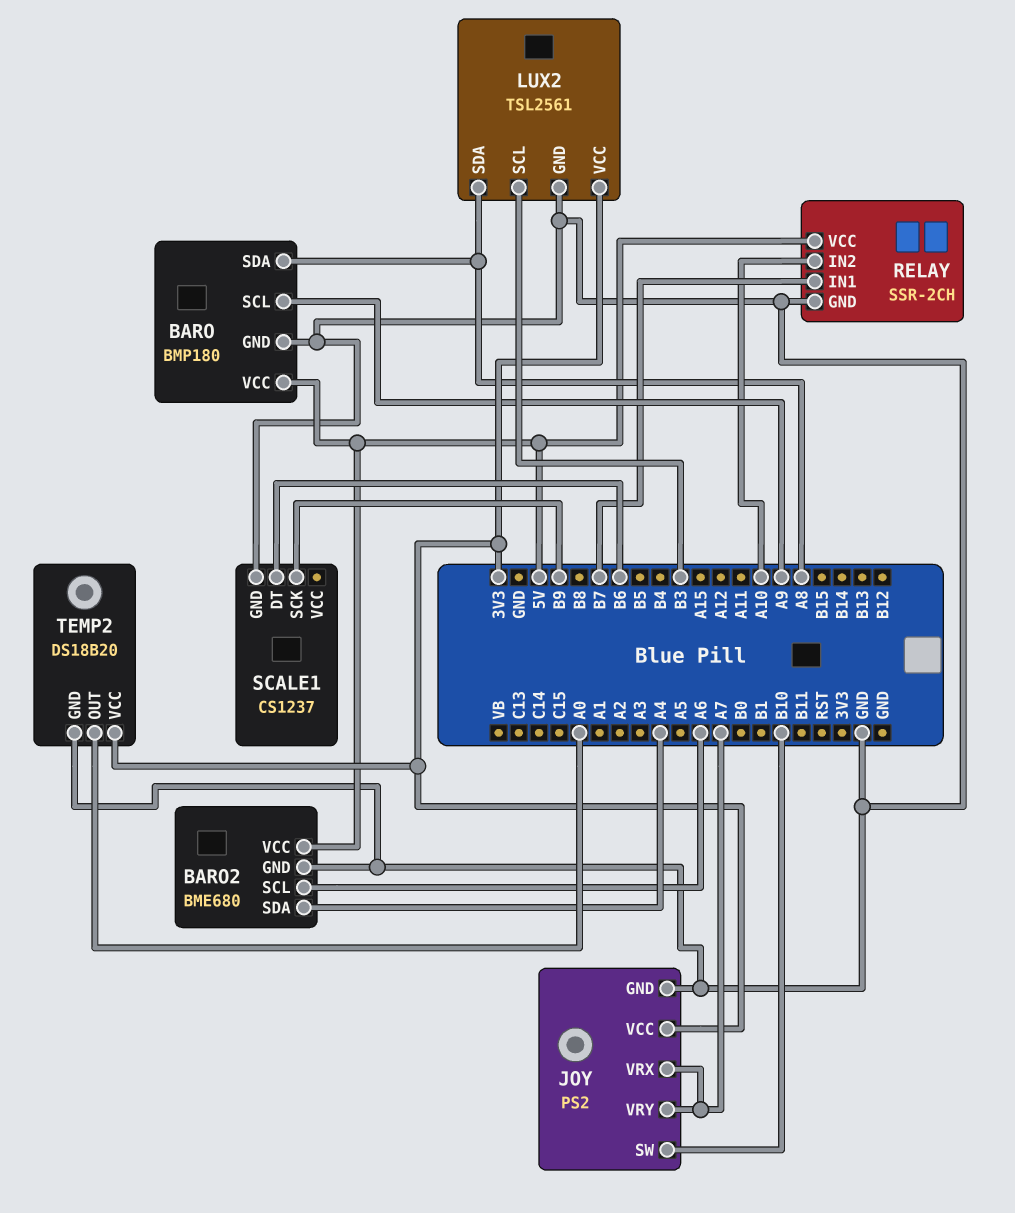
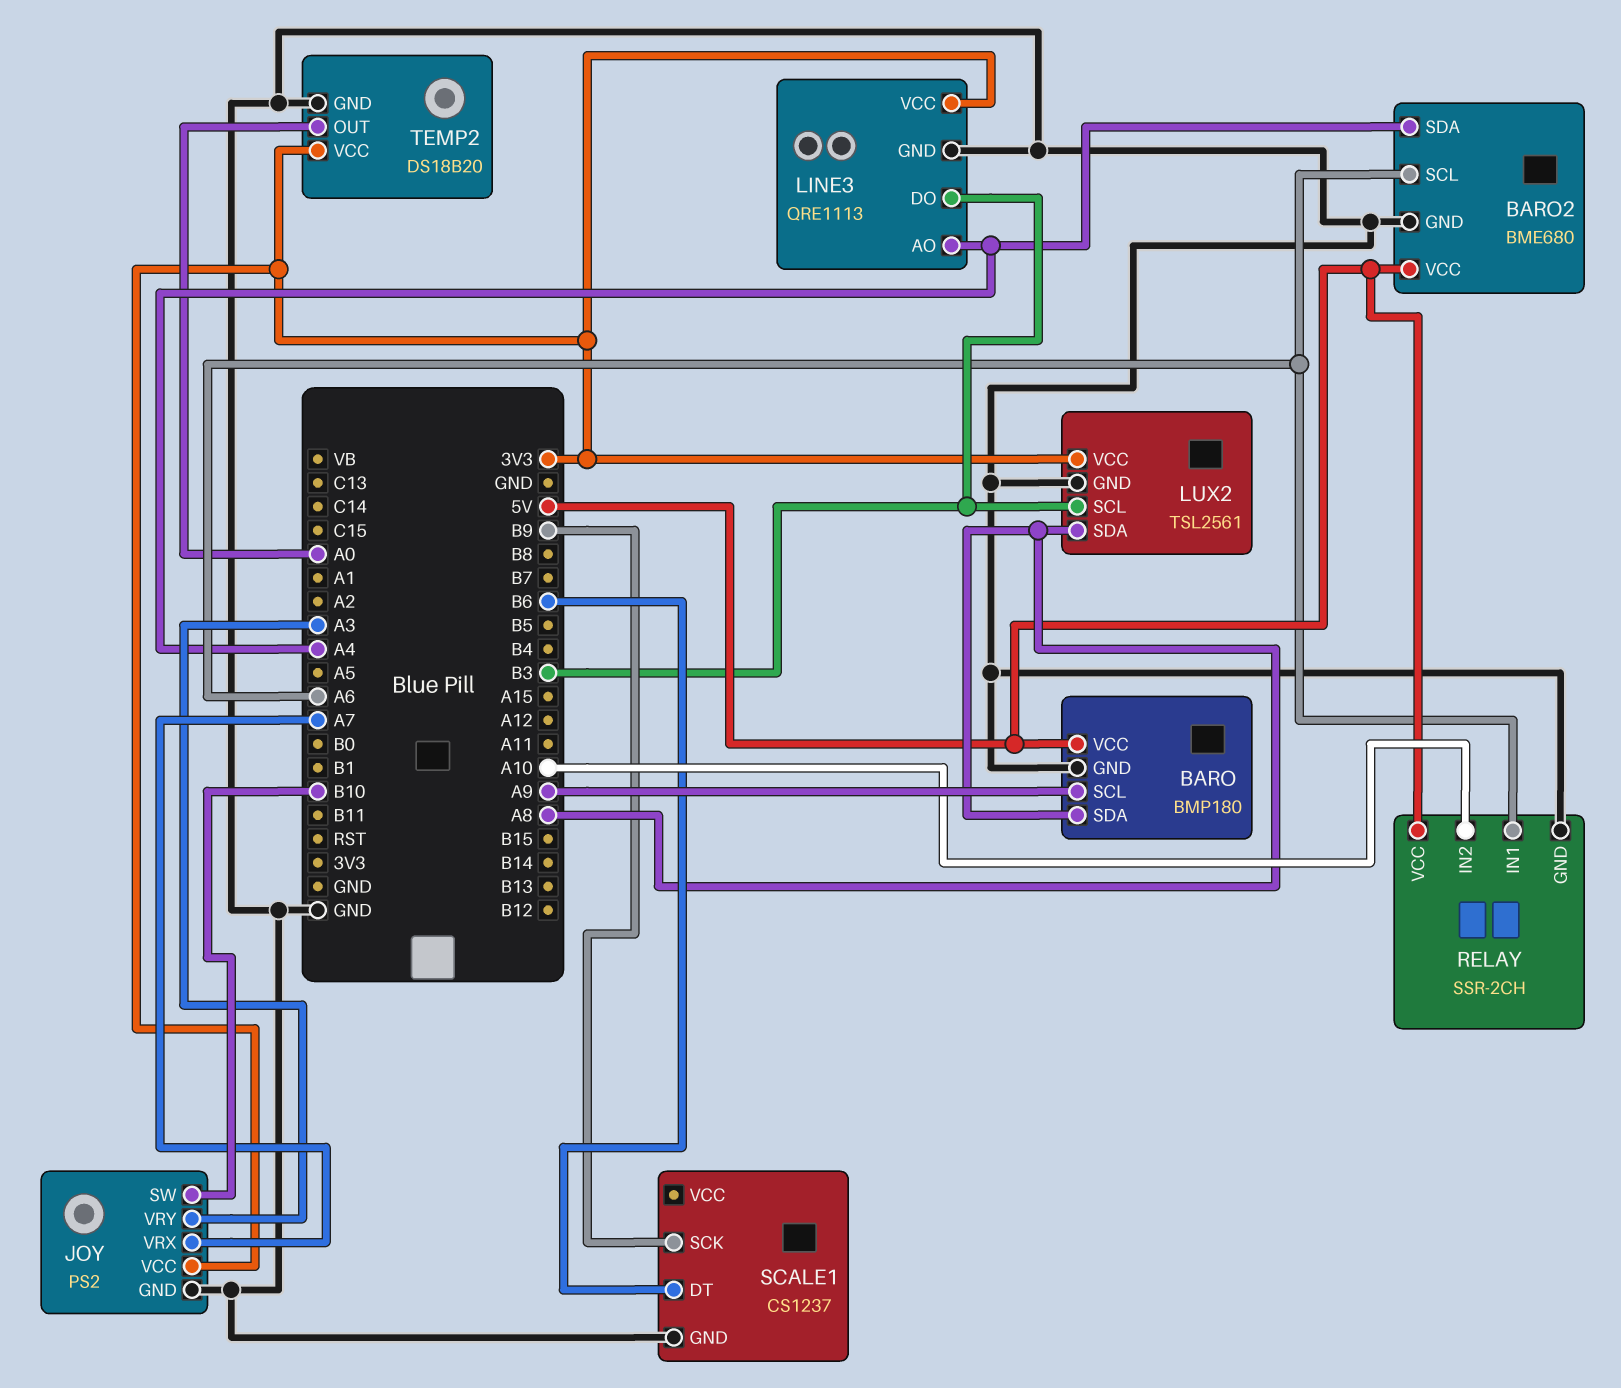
JOY pin VRY: A7 -> A3
LINE3: none -> QRE1113
LINE3 pin AO: none -> A4
LINE3 pin DO: none -> B3
LINE3 pin GND: none -> GND
LINE3 pin VCC: none -> 3V3
RELAY pin IN1: B7 -> A6

